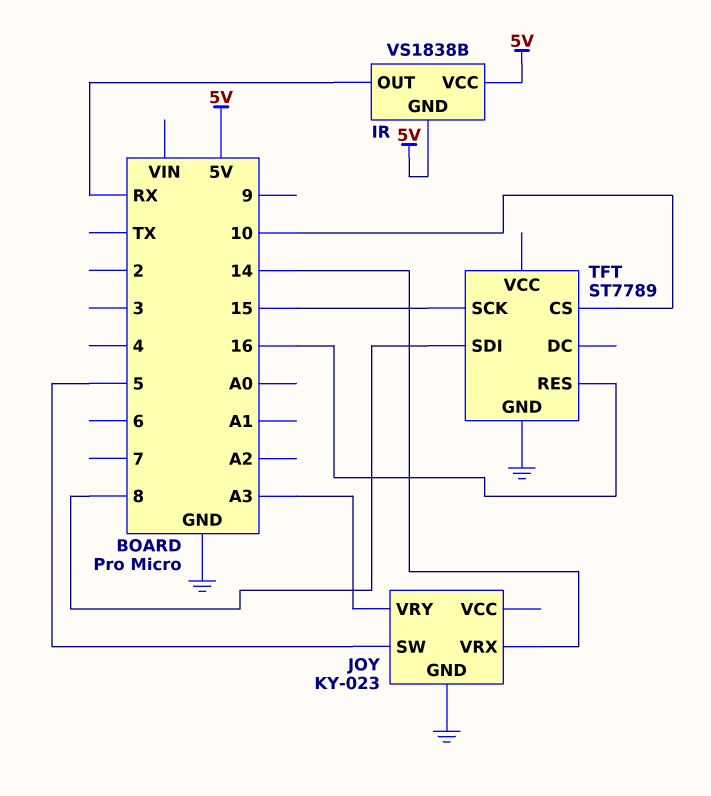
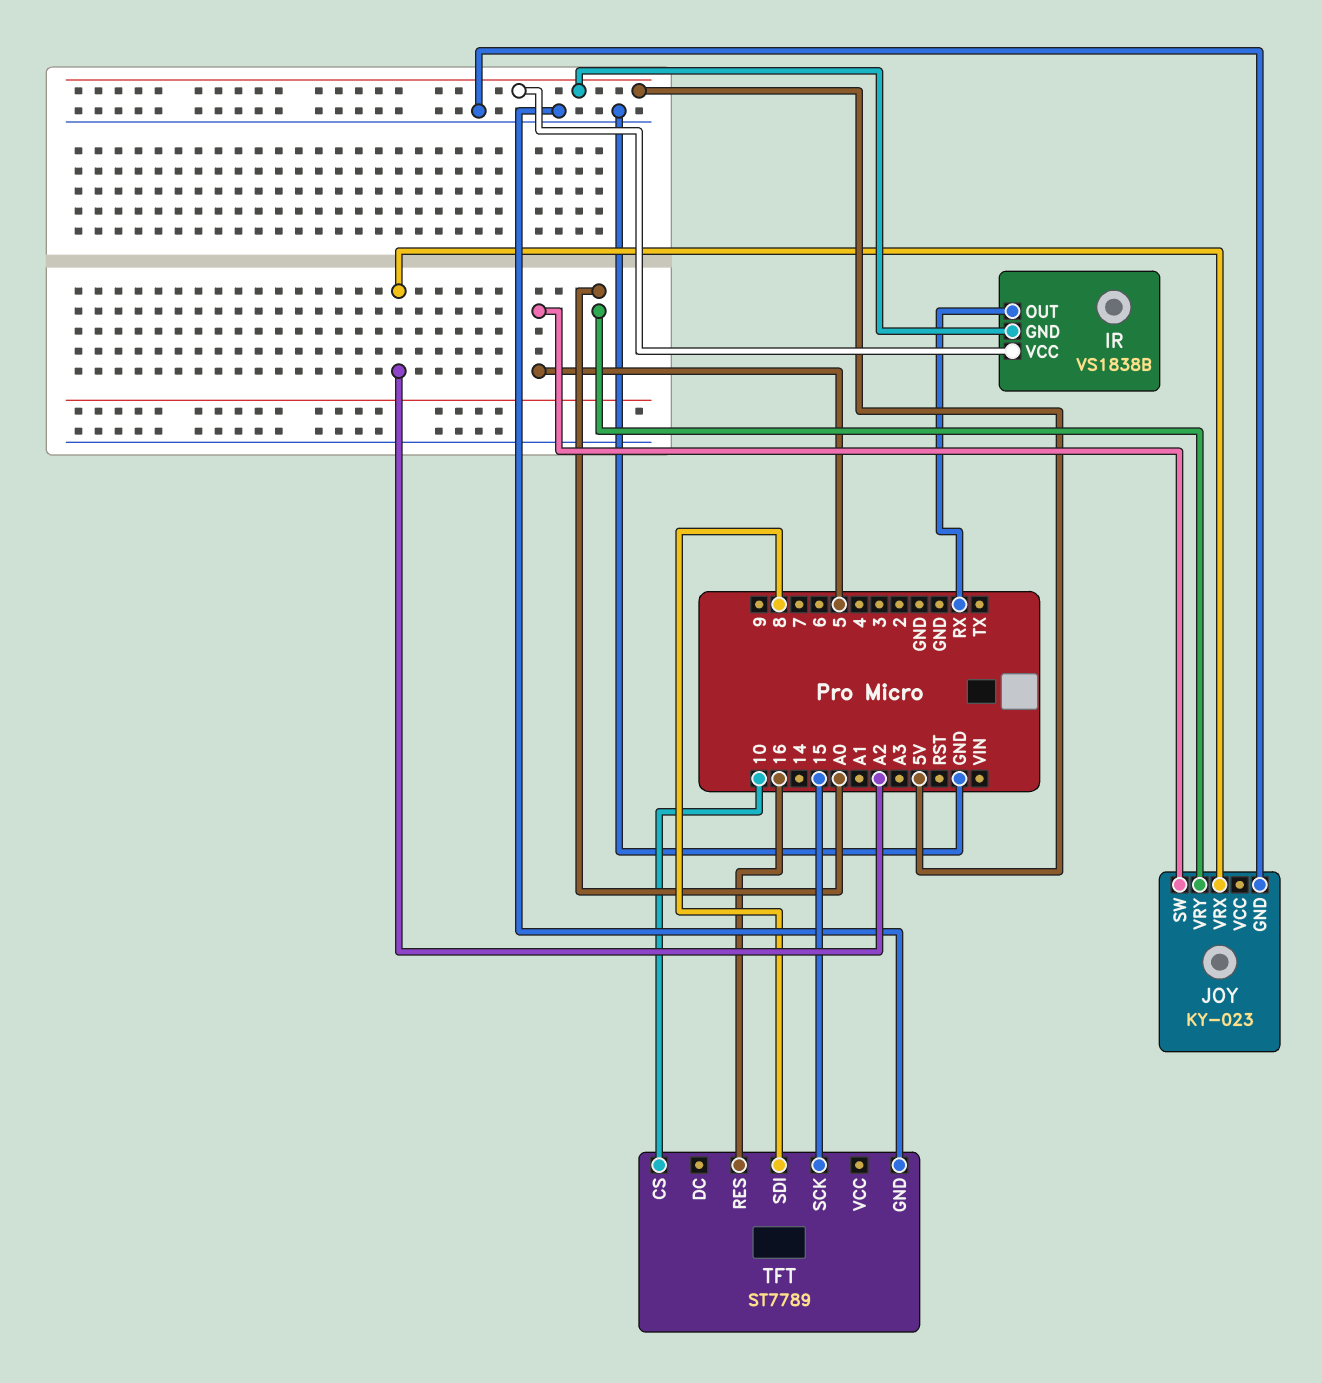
JOY pin VRX: 14 -> A2
JOY pin VRY: A3 -> A0

